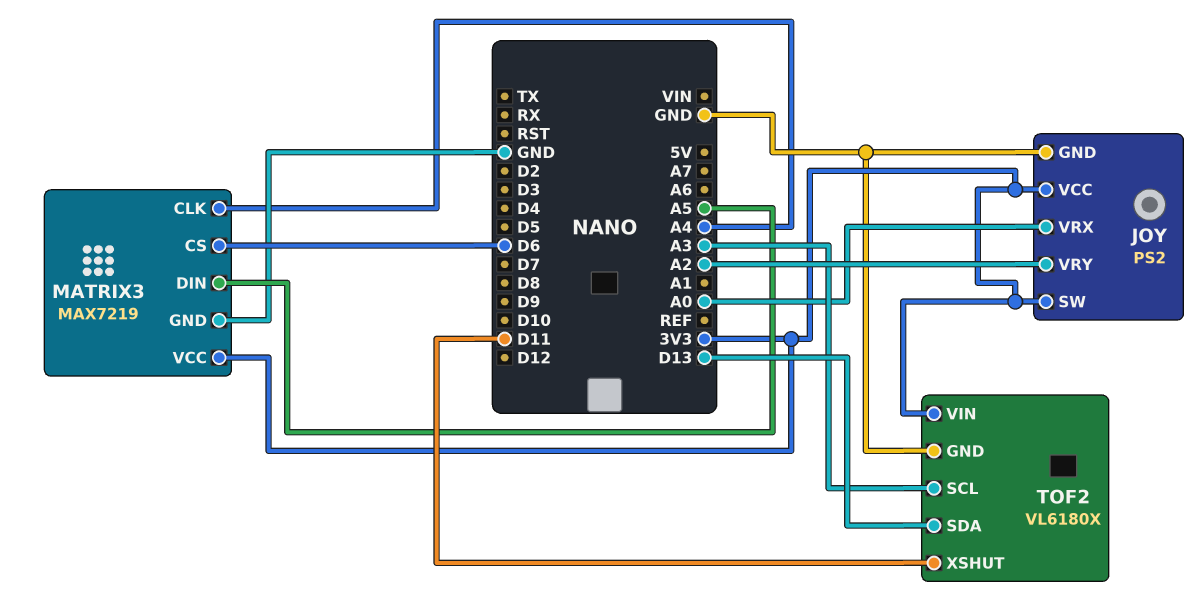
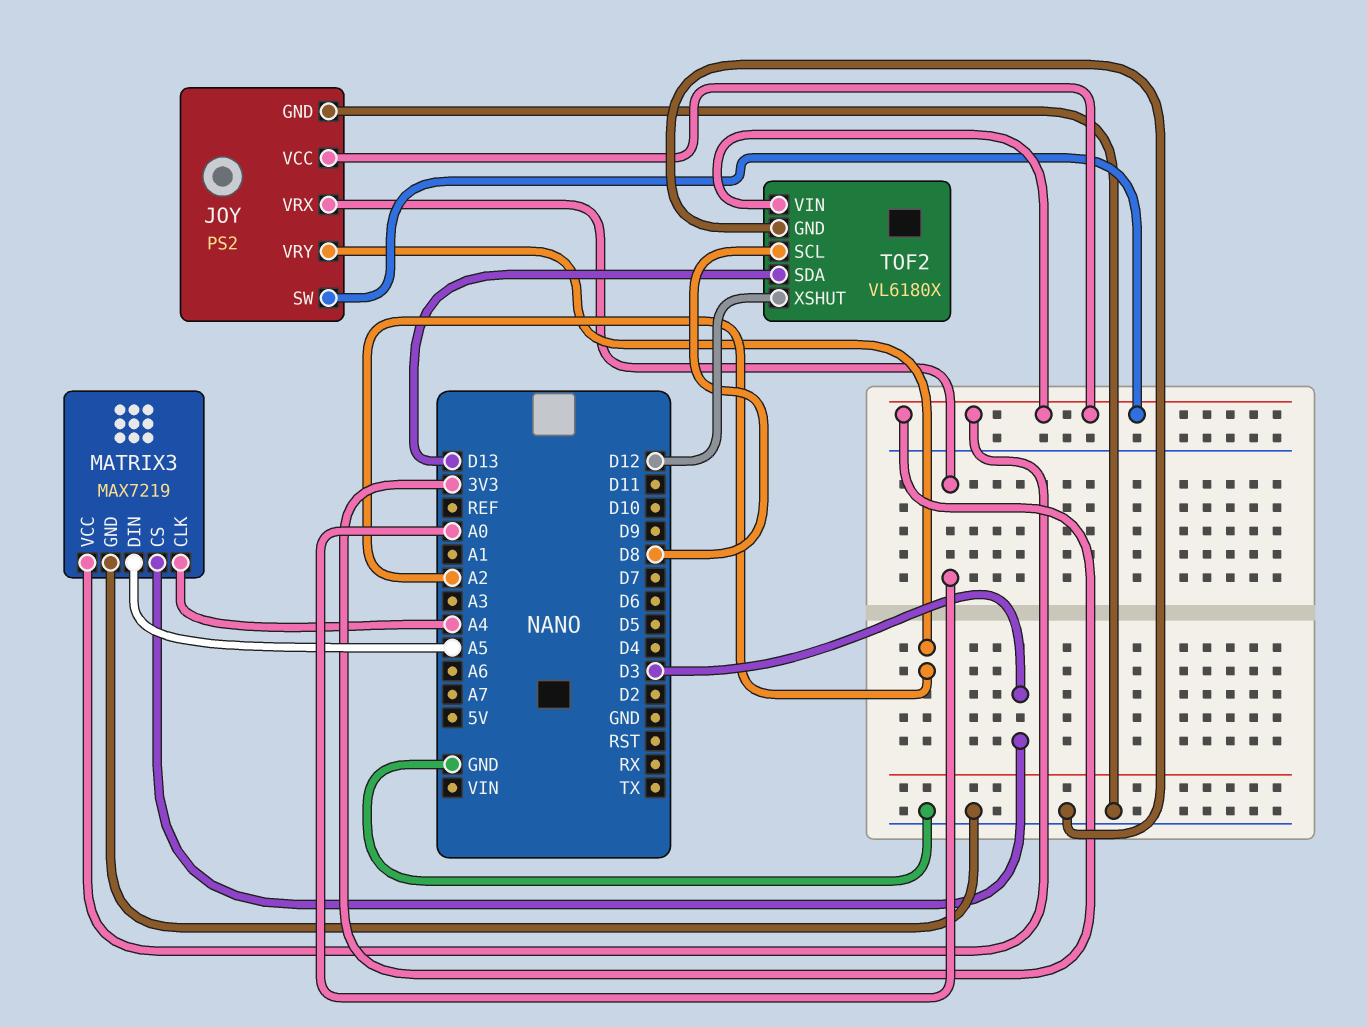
MATRIX3 pin CS: D6 -> D3
TOF2 pin SCL: A3 -> D8
TOF2 pin XSHUT: D11 -> D12

